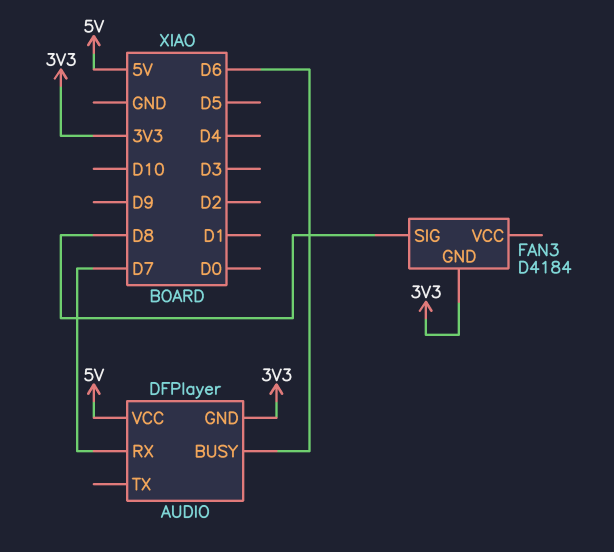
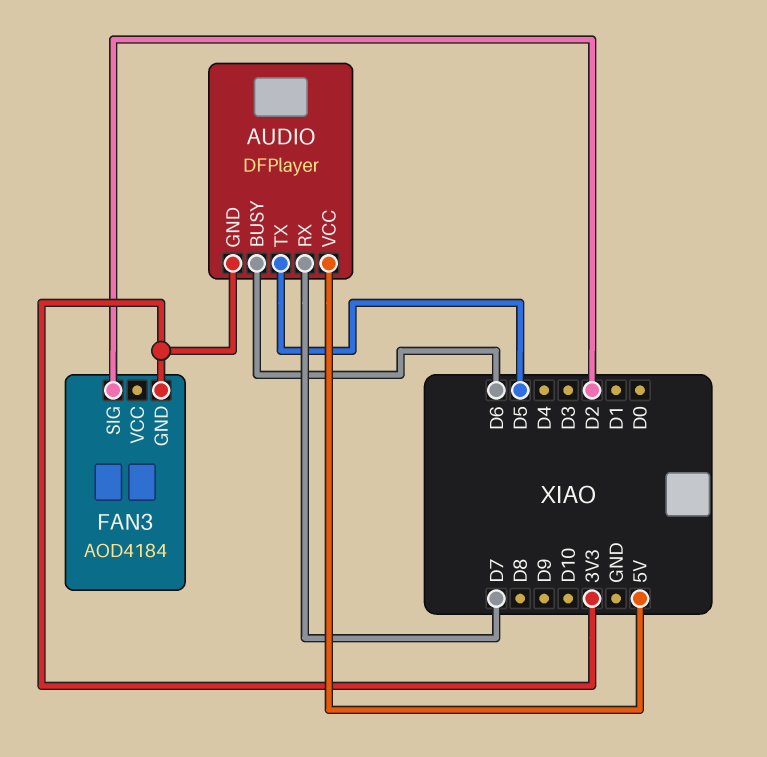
AUDIO pin TX: none -> D5
FAN3: D4184 -> AOD4184
FAN3 pin SIG: D8 -> D2

